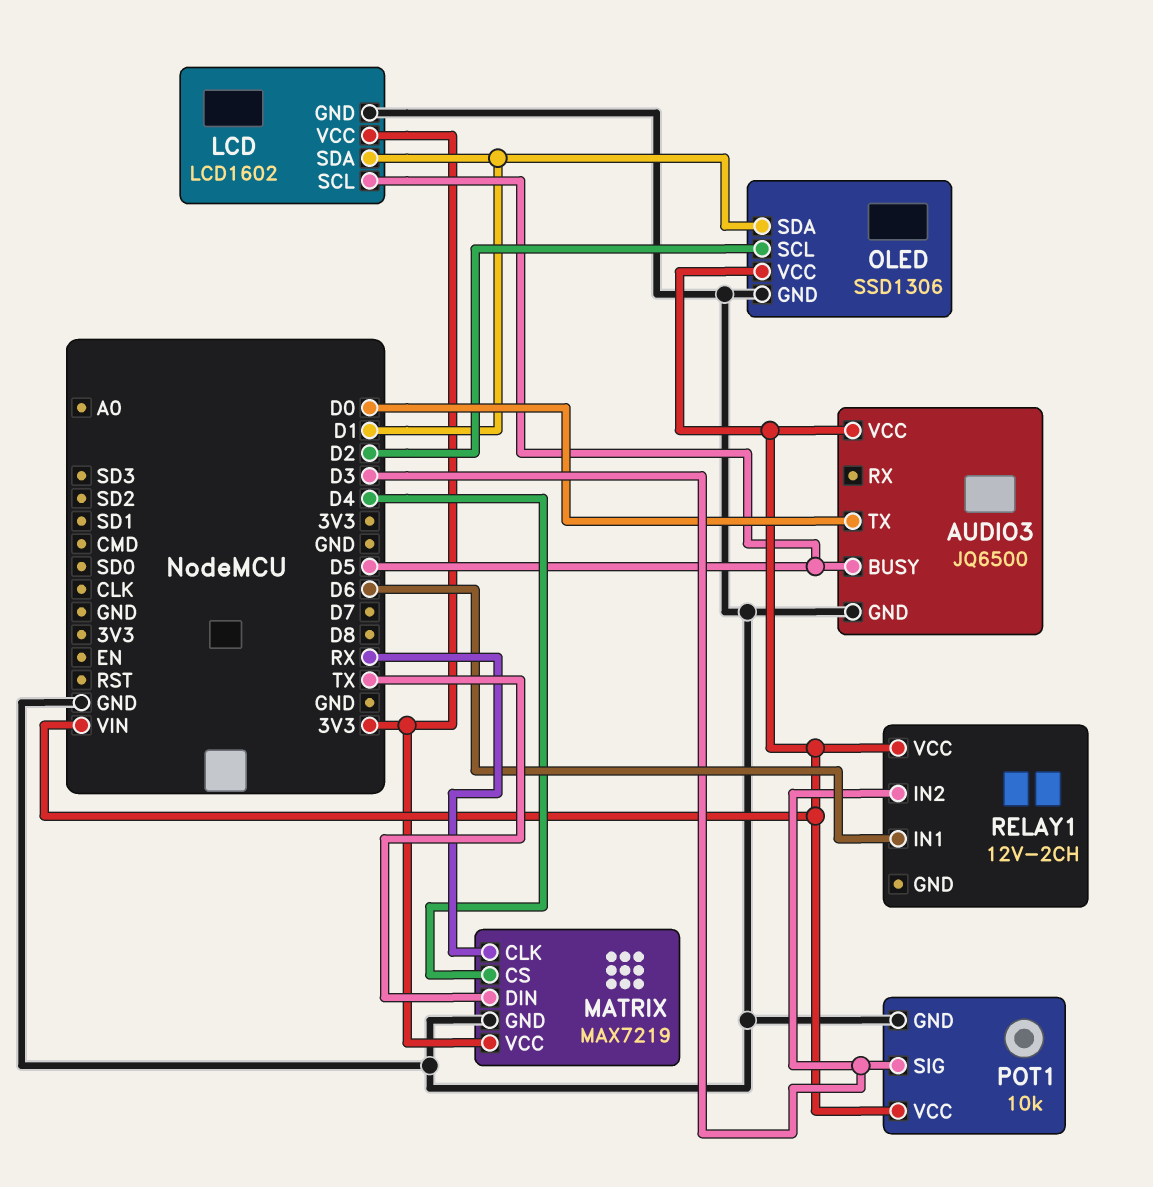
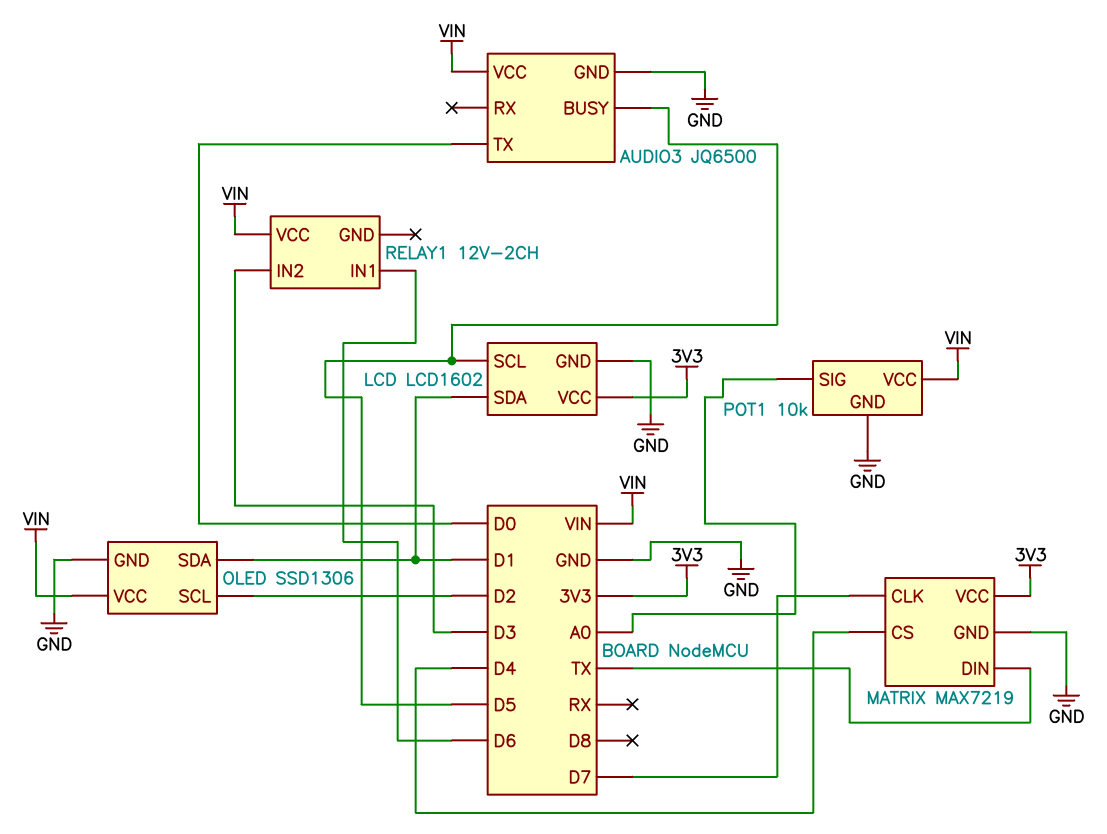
MATRIX pin CLK: RX -> D7
POT1 pin SIG: D3 -> A0

